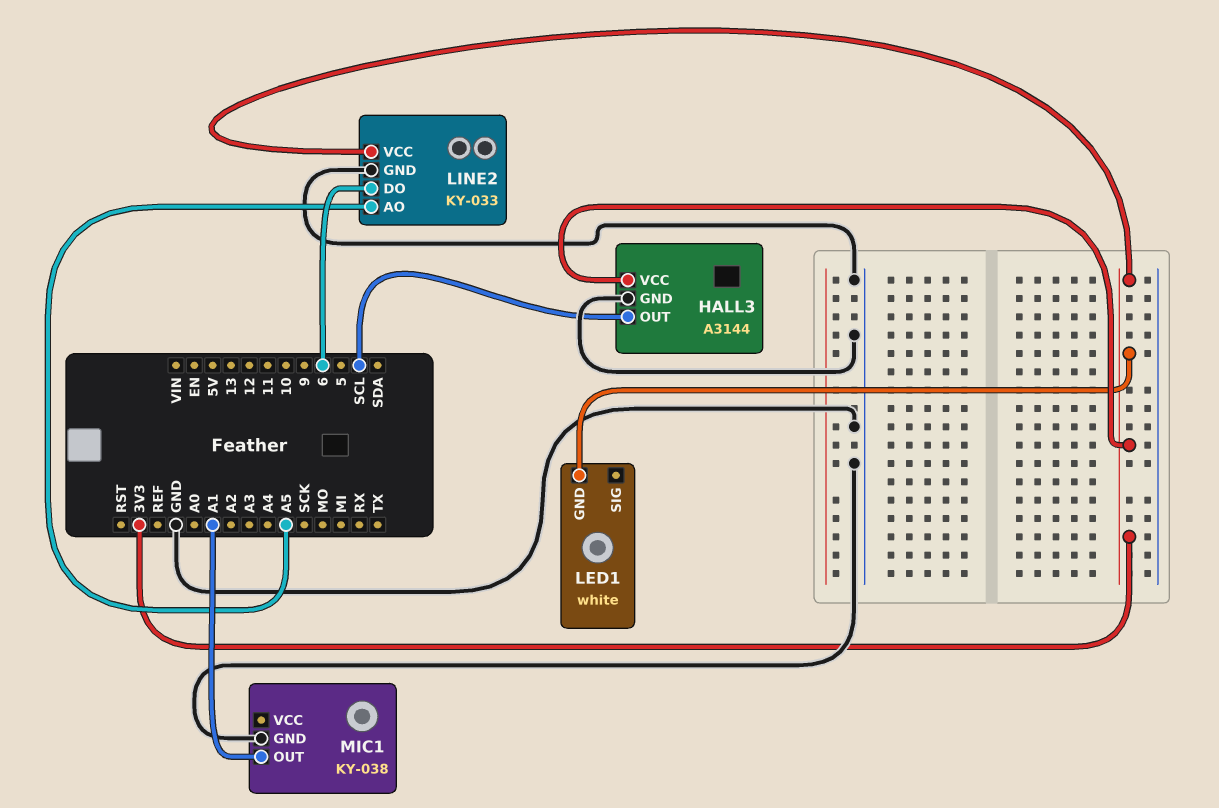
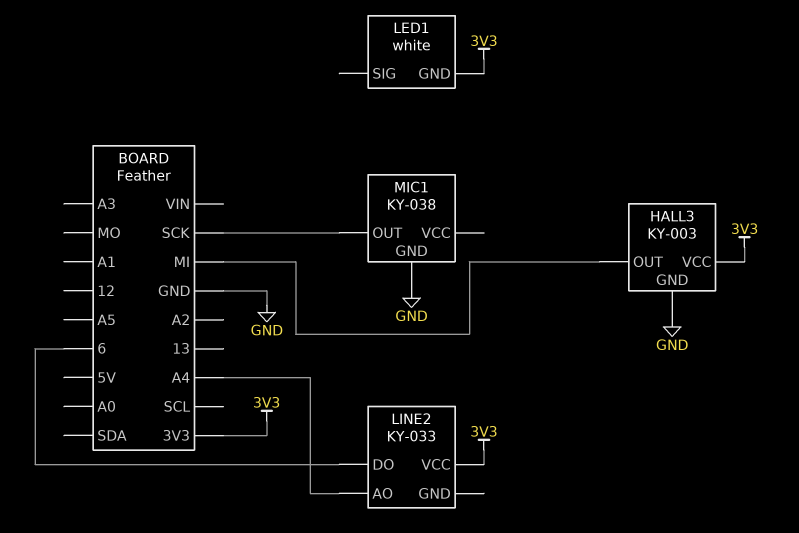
HALL3: A3144 -> KY-003
HALL3 pin OUT: SCL -> MI
LINE2 pin AO: A5 -> A4
LINE2 pin GND: GND -> none
MIC1 pin OUT: A1 -> SCK

